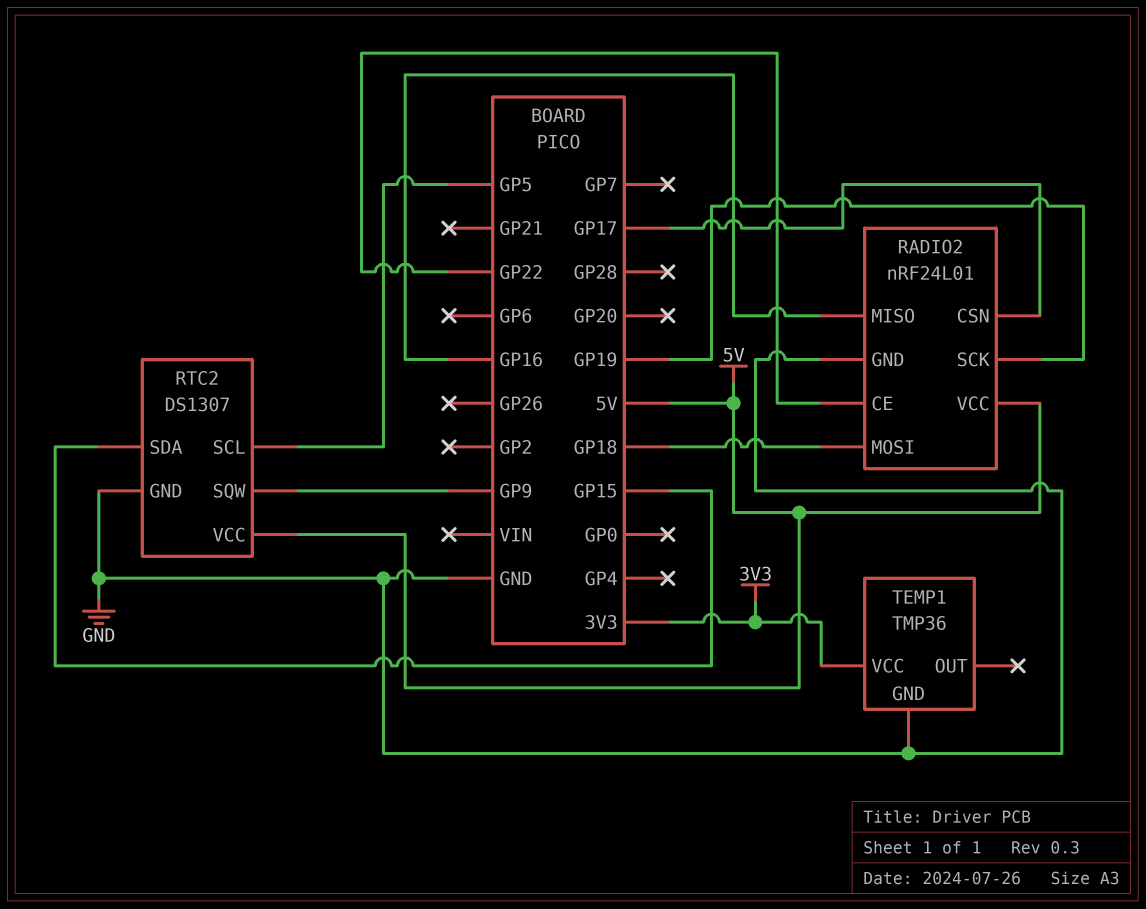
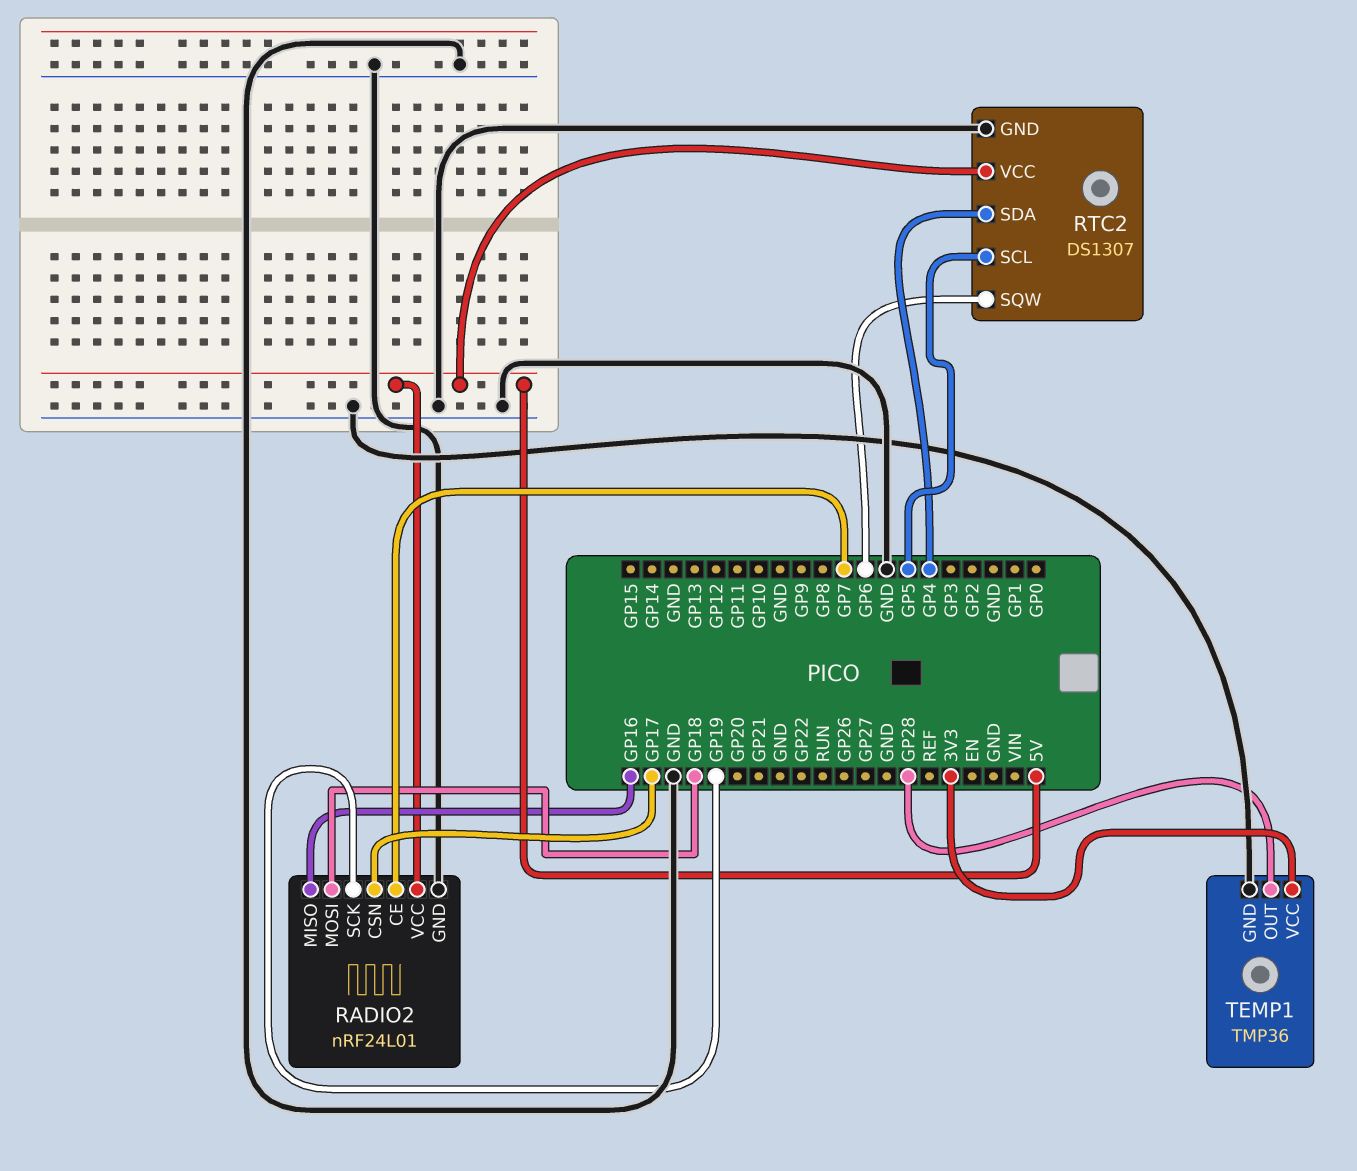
RADIO2 pin CE: GP22 -> GP7
RTC2 pin SDA: GP15 -> GP4
RTC2 pin SQW: GP9 -> GP6
TEMP1 pin OUT: none -> GP28

